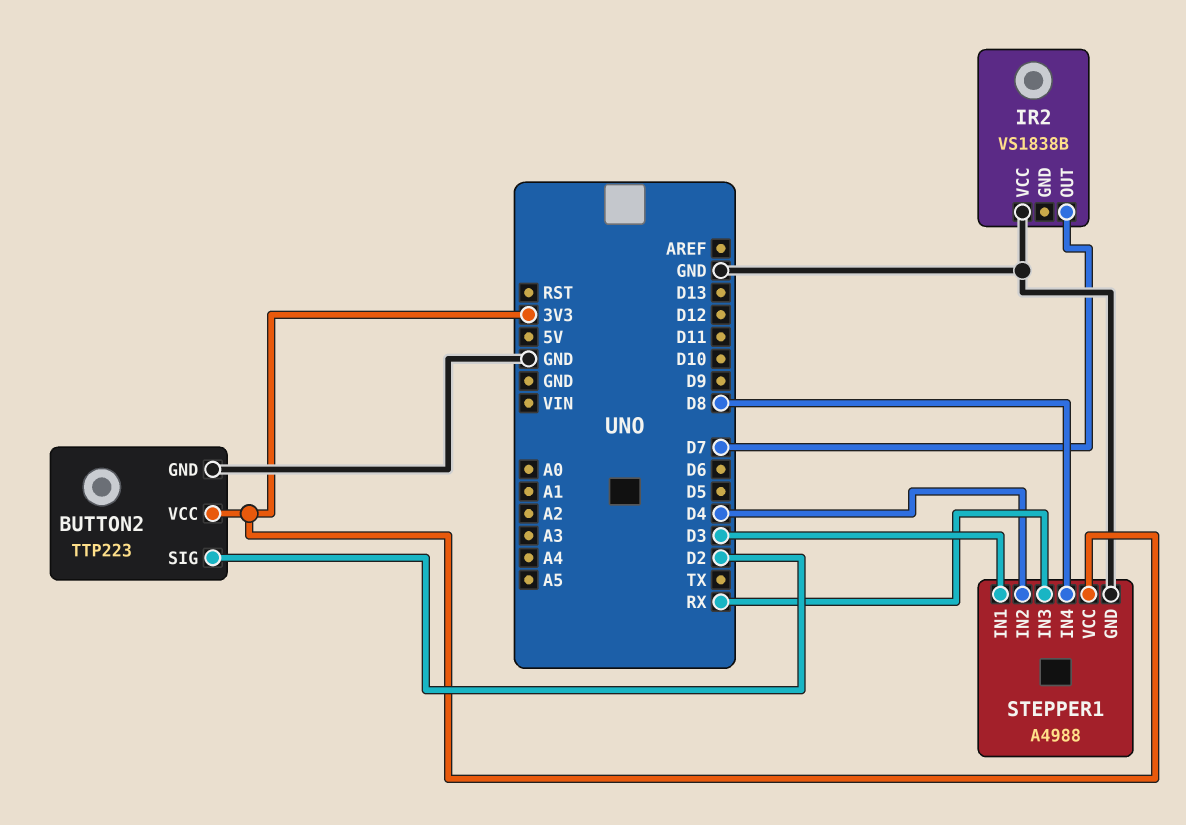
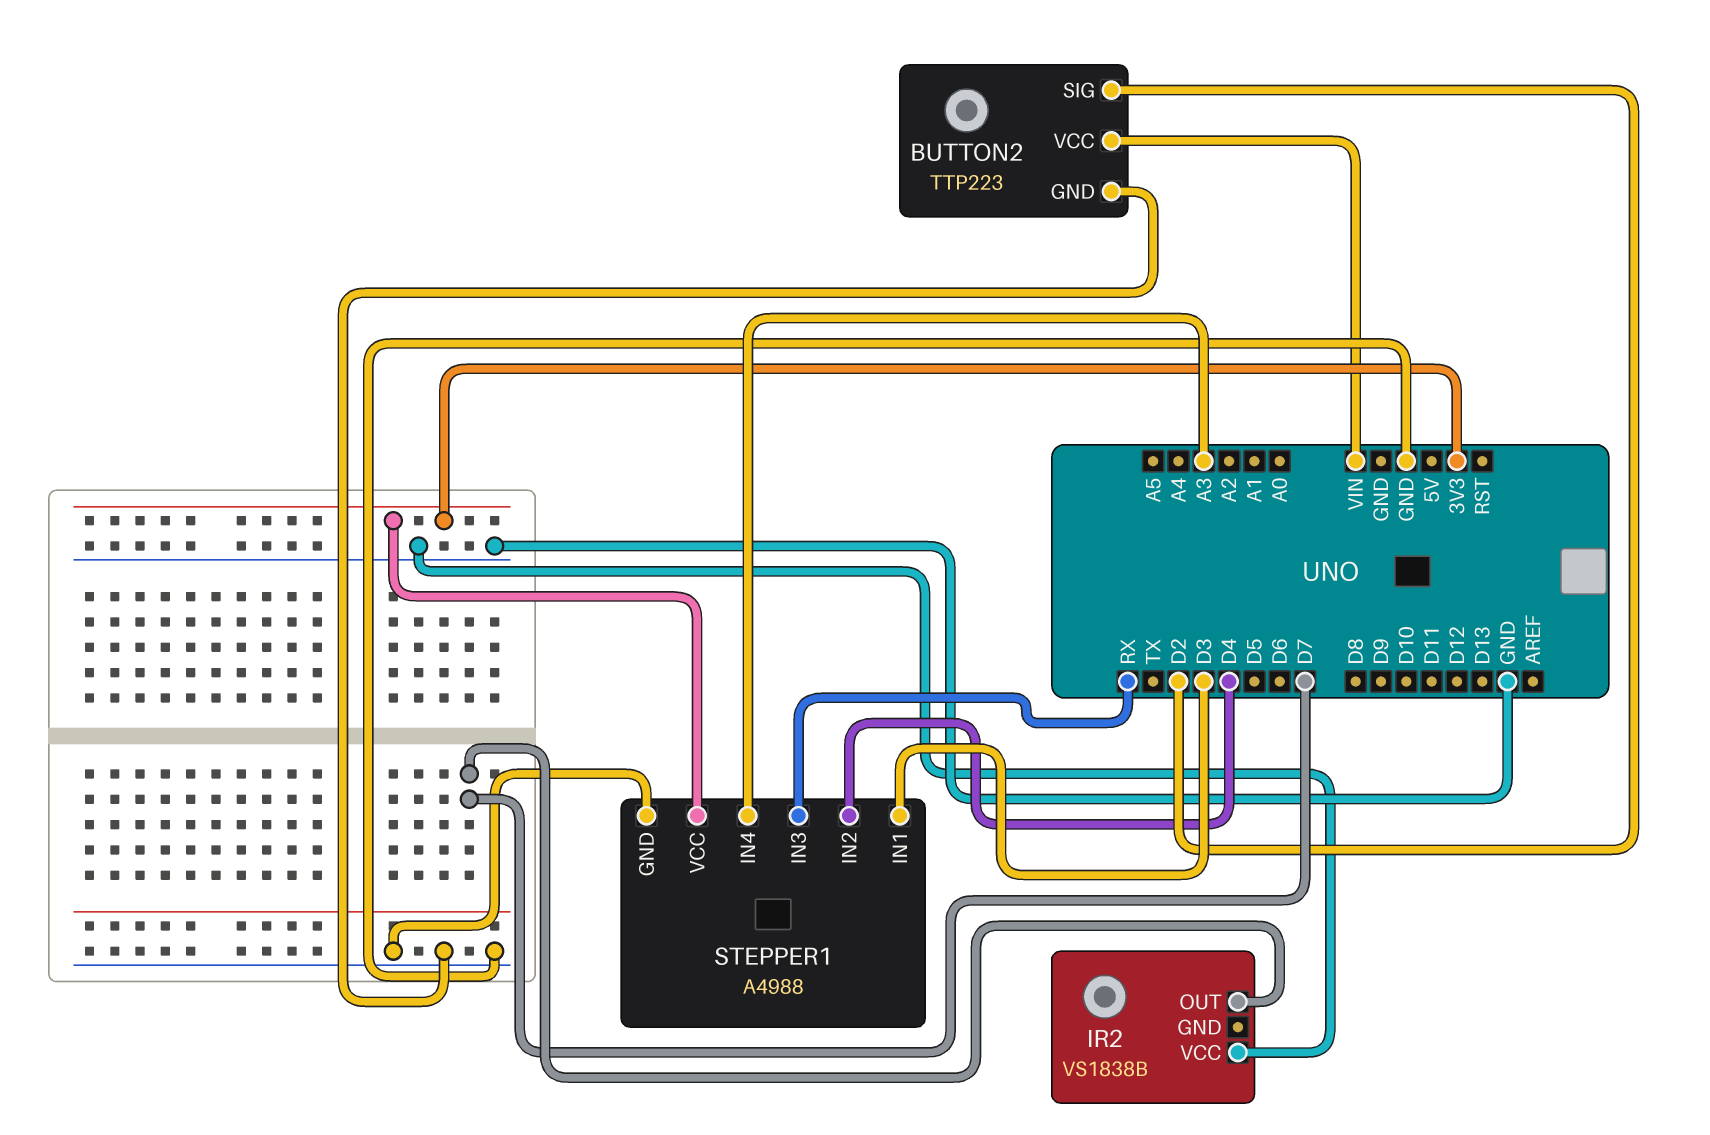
BUTTON2 pin VCC: 3V3 -> VIN
STEPPER1 pin IN4: D8 -> A3

